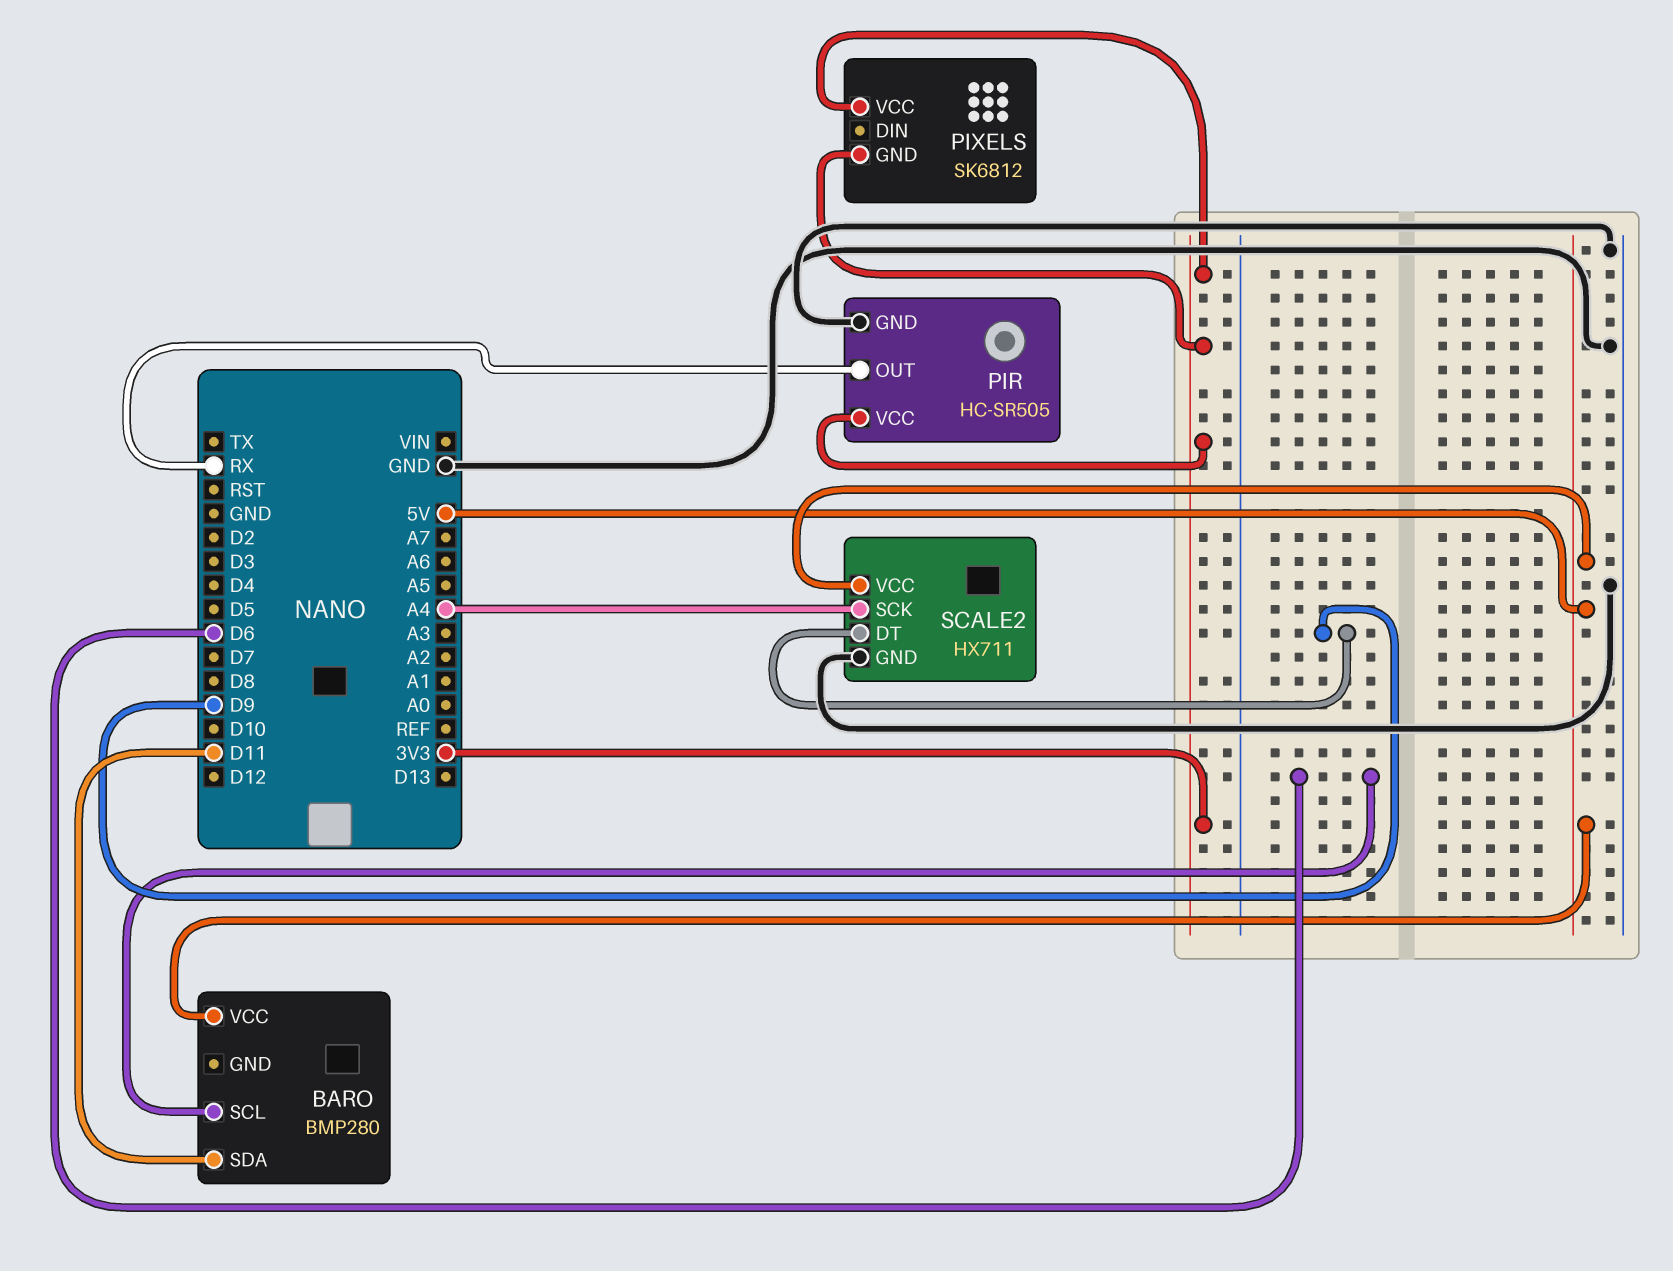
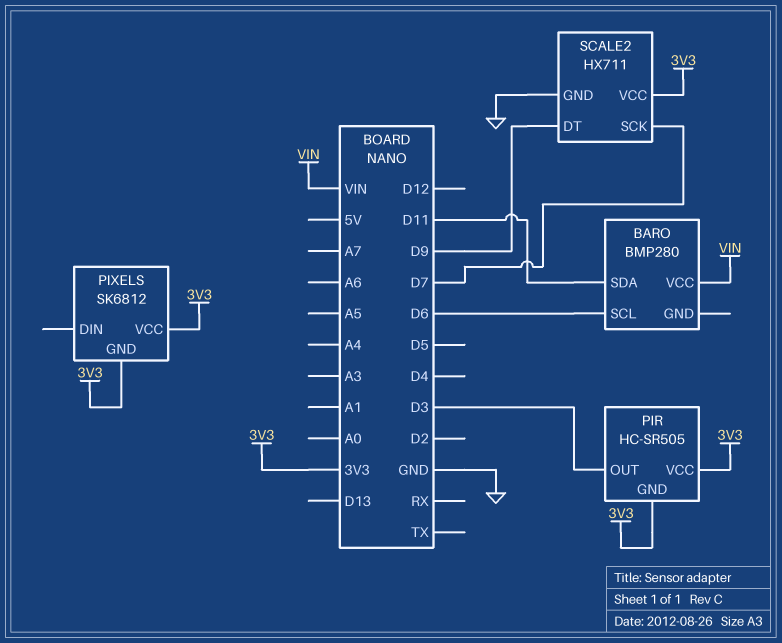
BARO pin VCC: 5V -> VIN
PIR pin GND: GND -> 3V3
PIR pin OUT: RX -> D3
SCALE2 pin SCK: A4 -> D7
SCALE2 pin VCC: 5V -> 3V3

